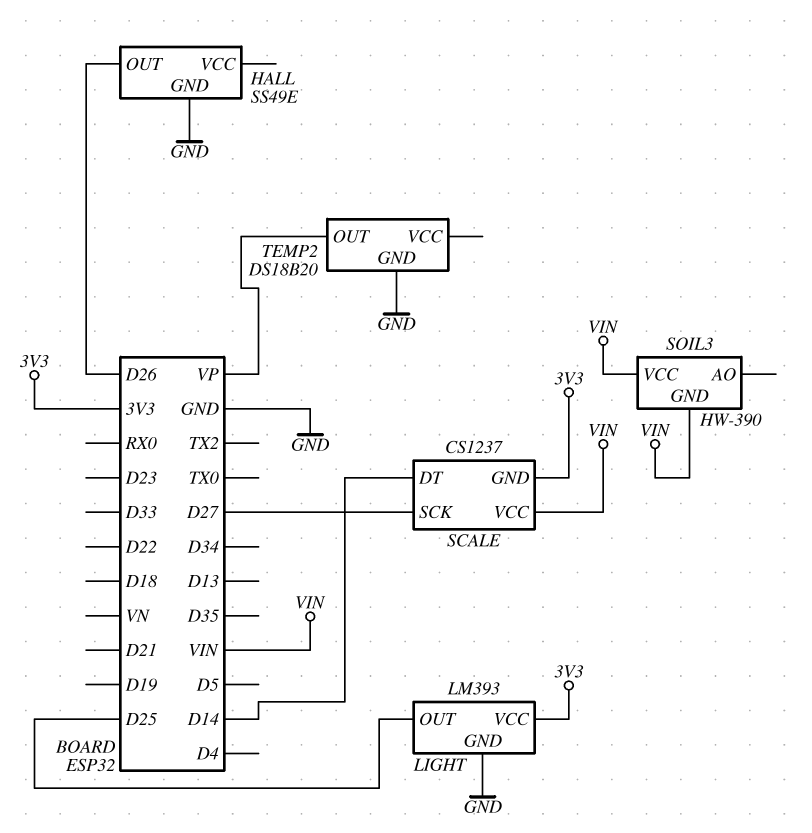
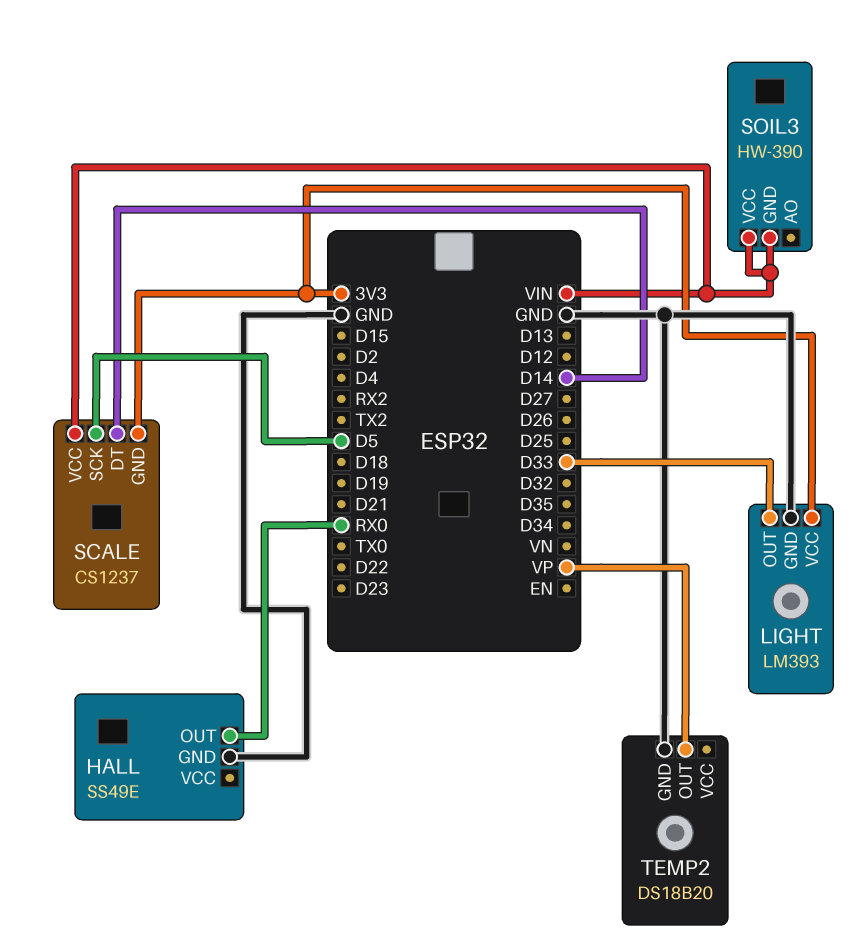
HALL pin OUT: D26 -> RX0
LIGHT pin OUT: D25 -> D33
SCALE pin SCK: D27 -> D5

